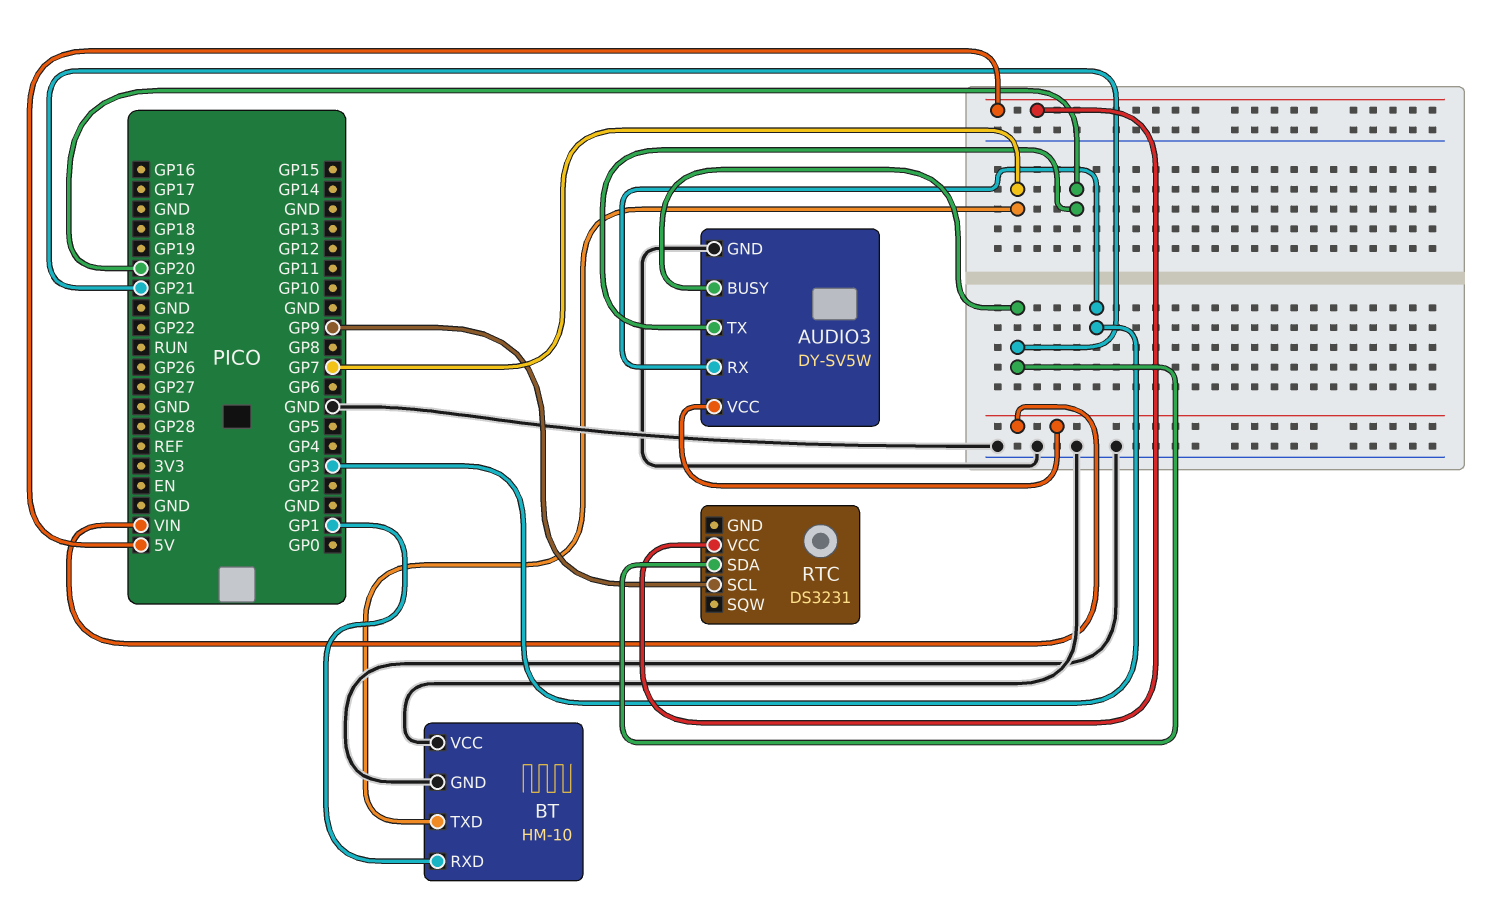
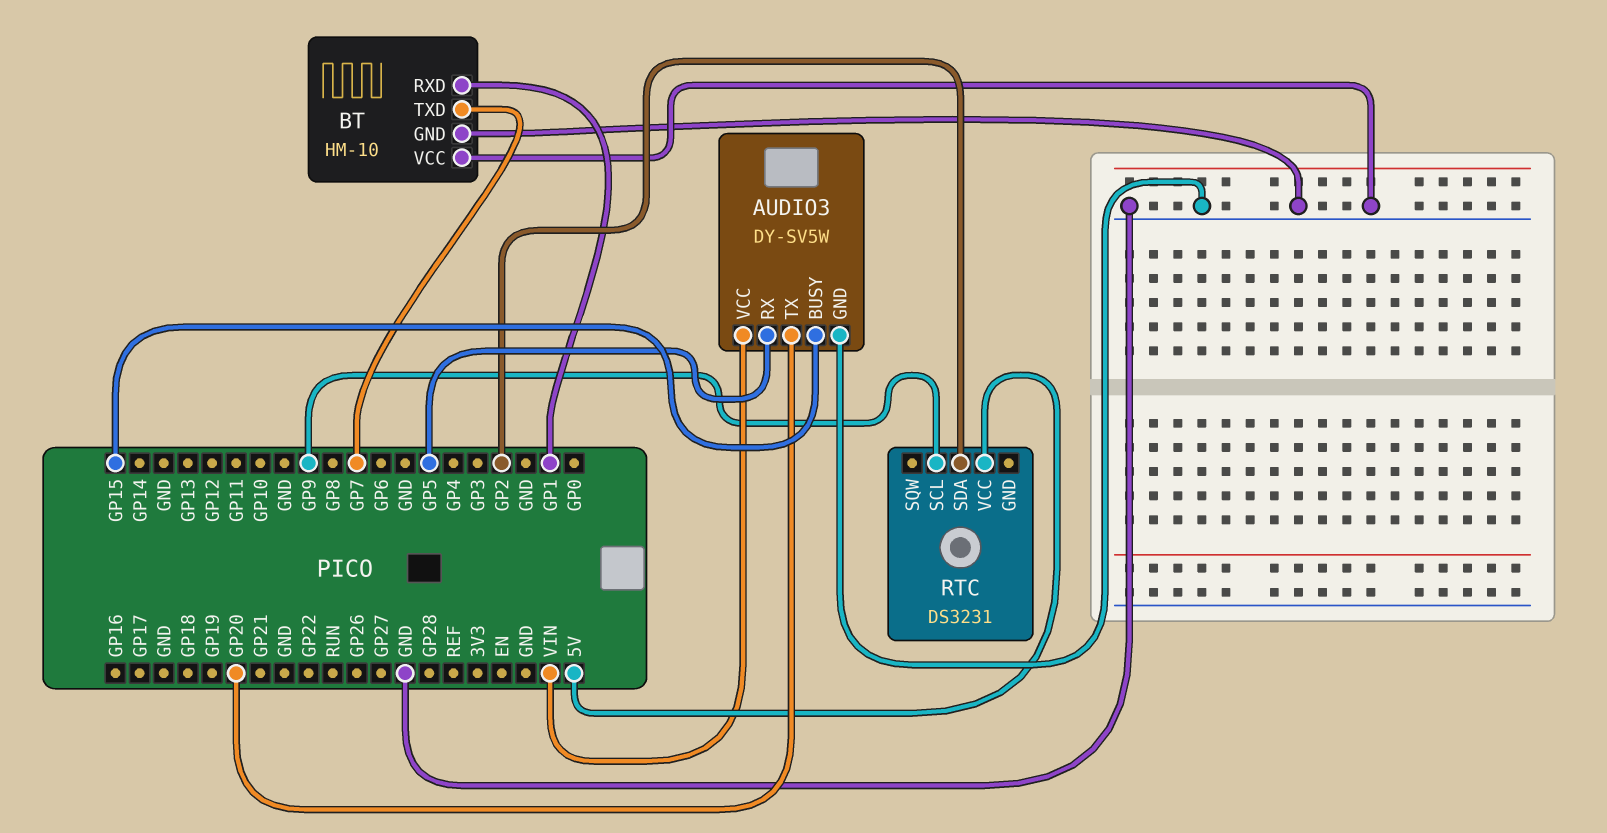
AUDIO3 pin BUSY: GP21 -> GP15
AUDIO3 pin RX: GP3 -> GP5
RTC pin SDA: GP21 -> GP2

